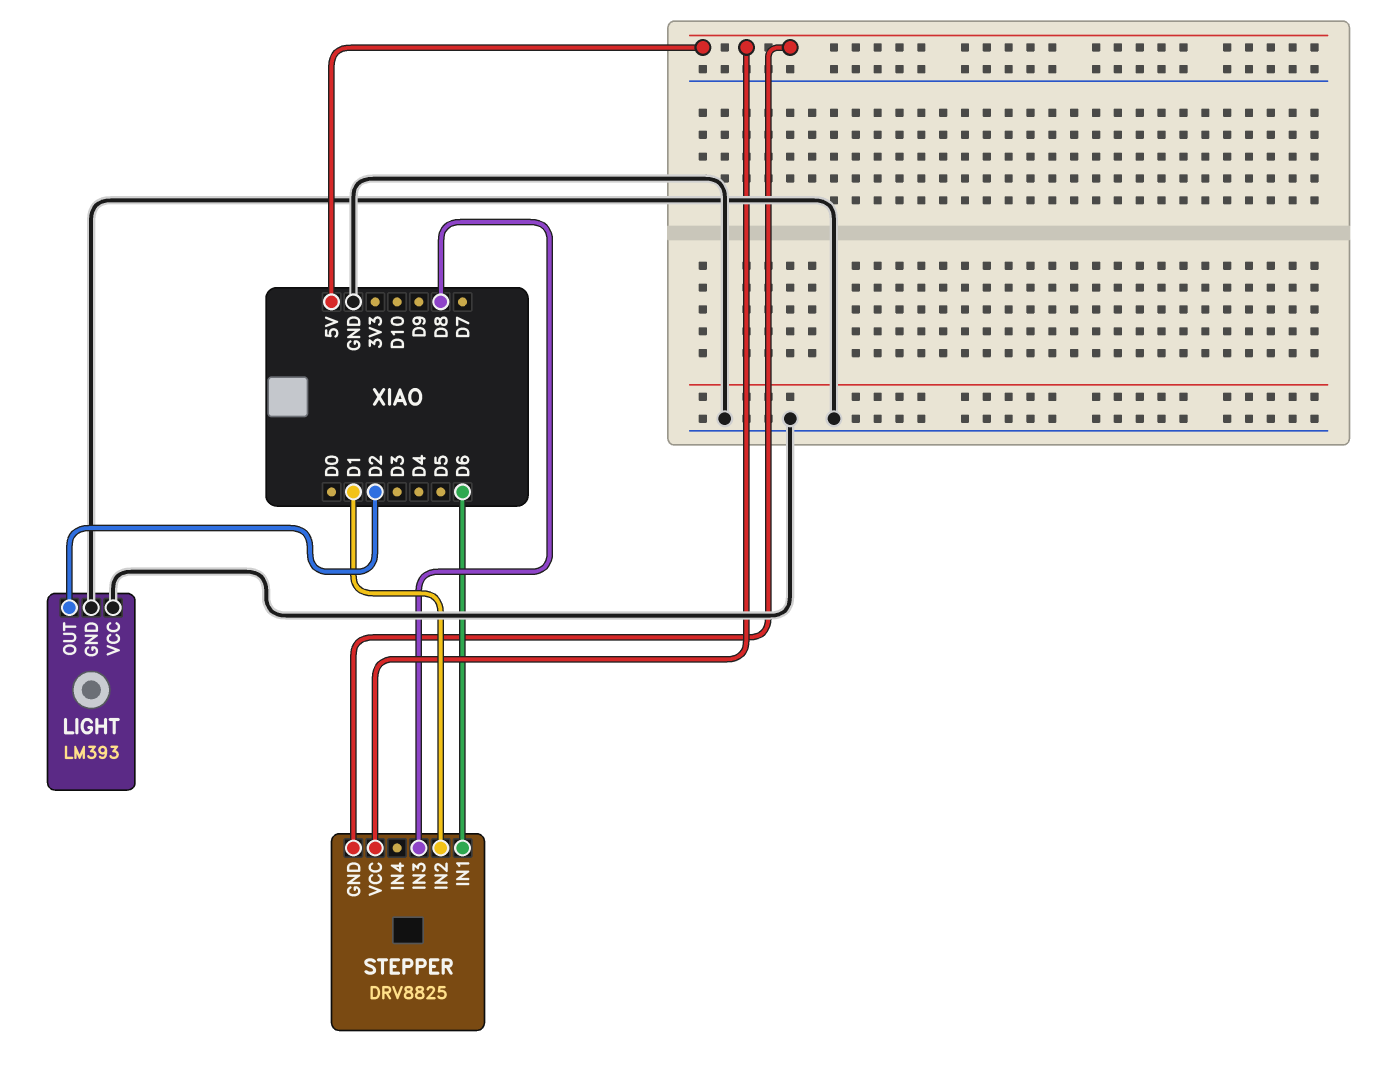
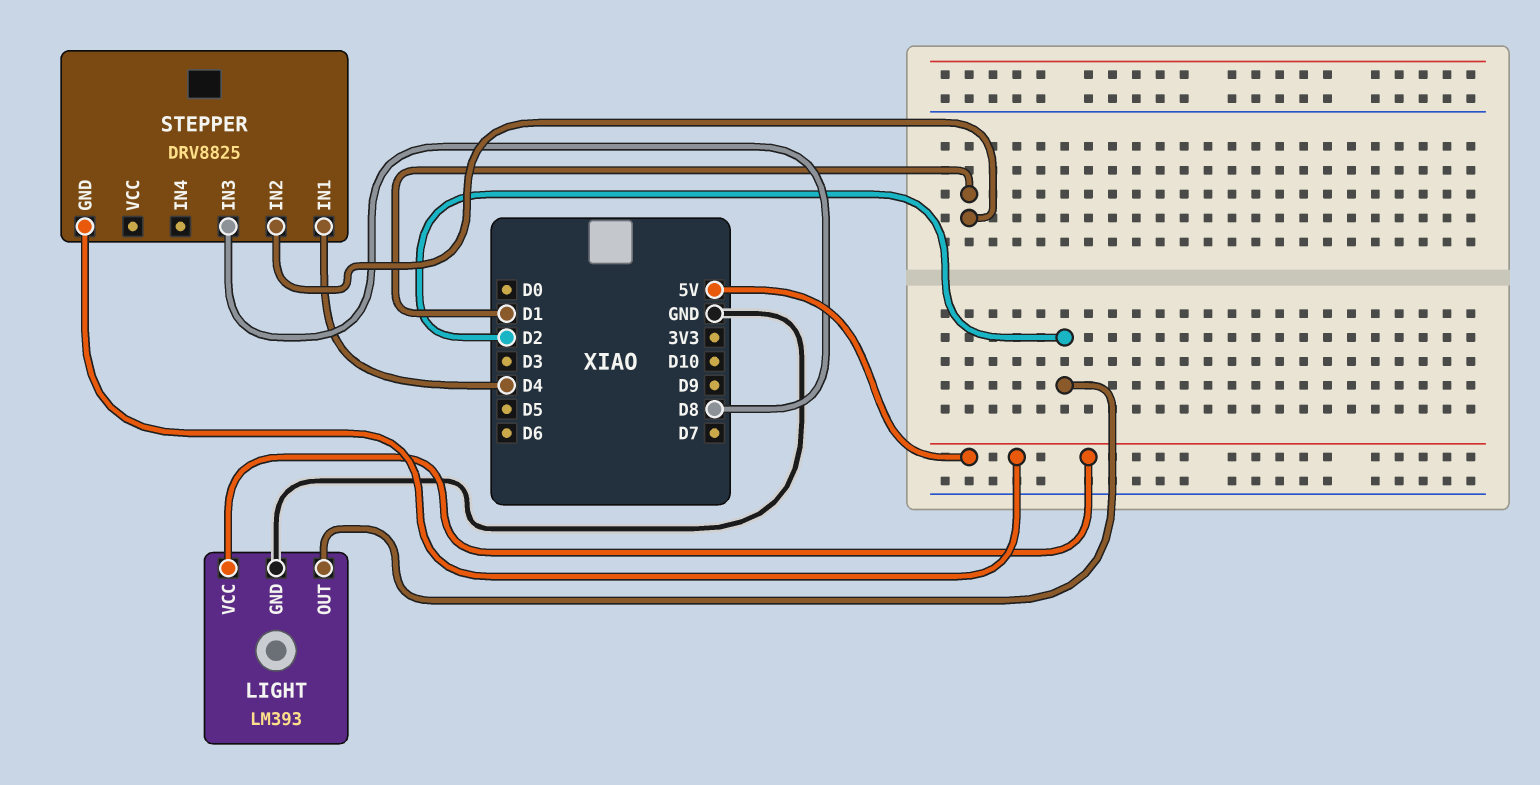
LIGHT pin VCC: GND -> 5V
STEPPER pin IN1: D6 -> D4
STEPPER pin VCC: 5V -> none

